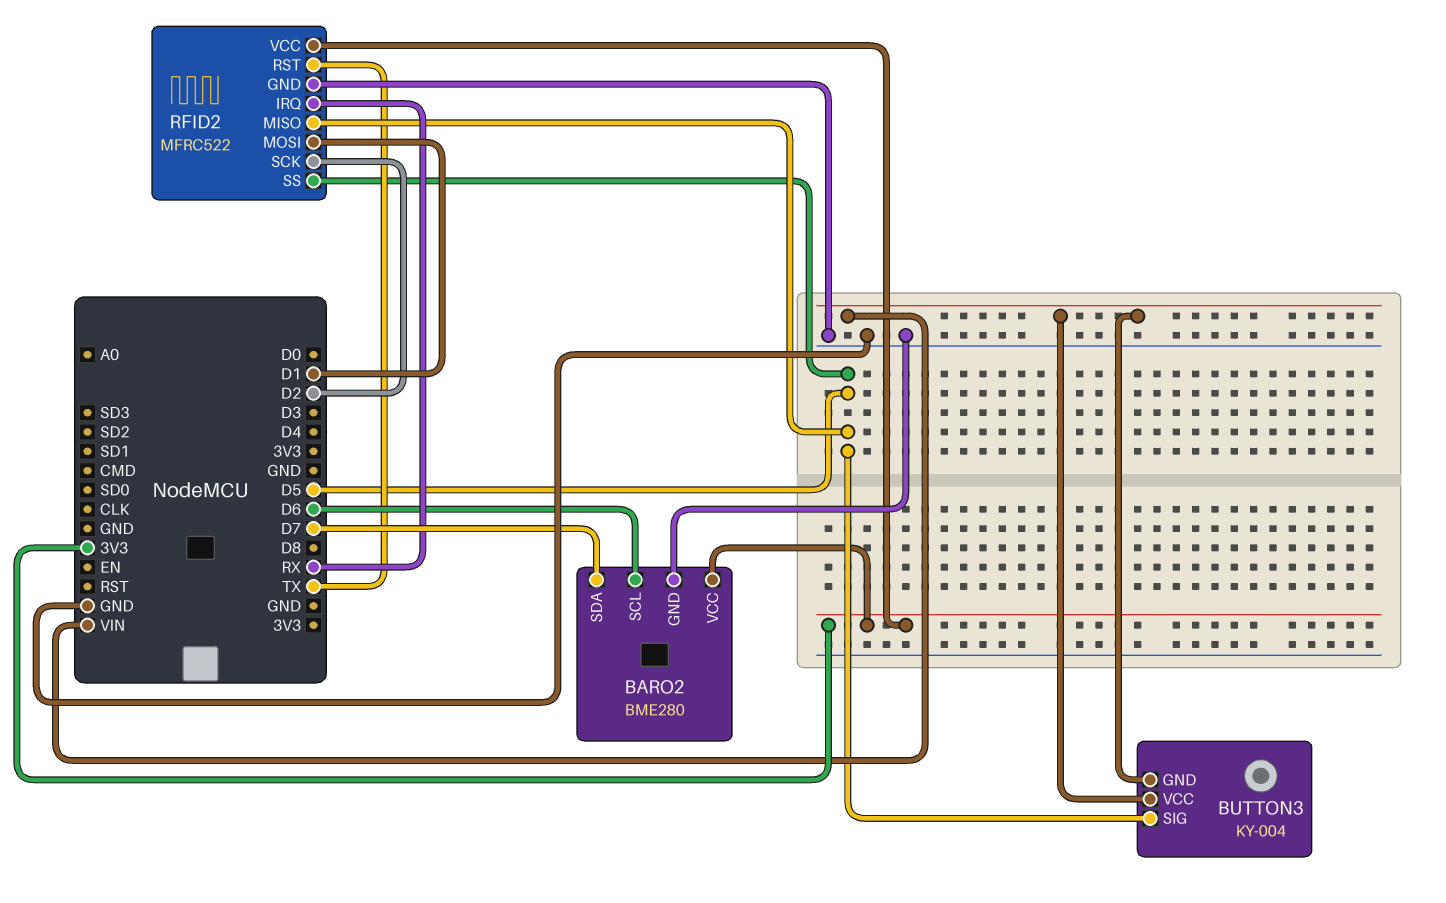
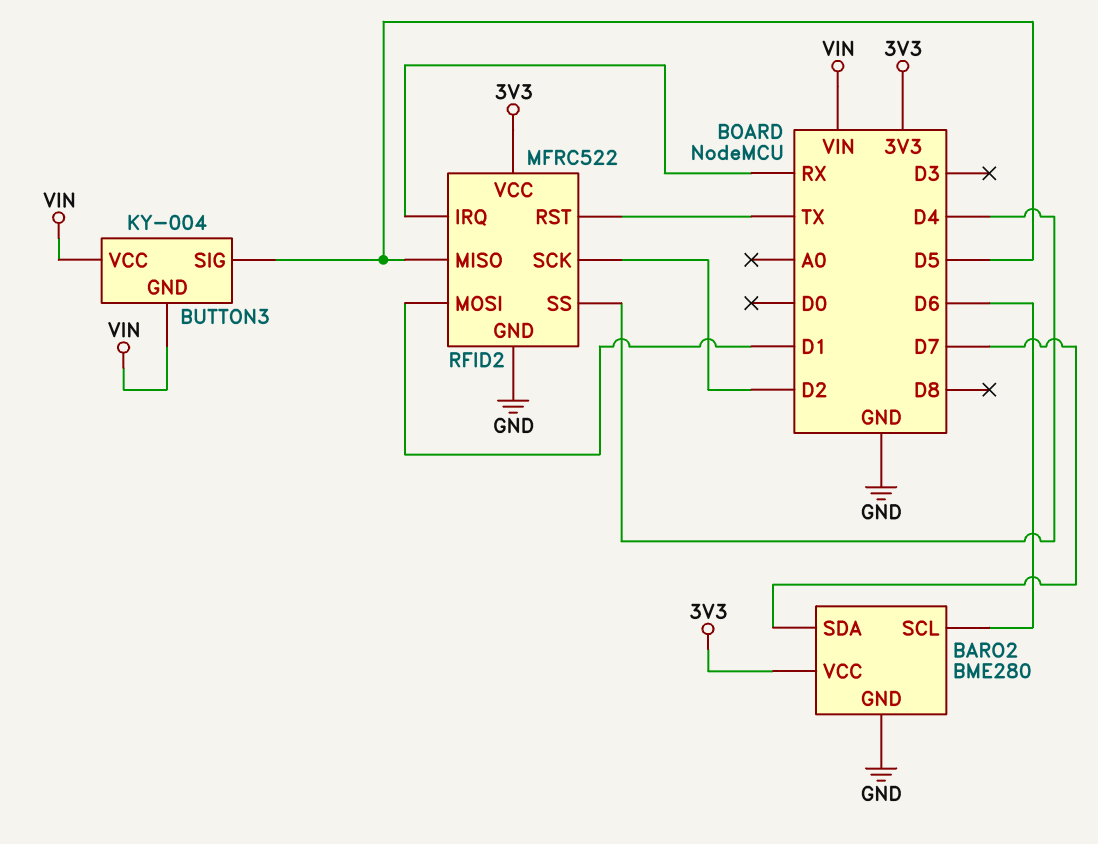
RFID2 pin SS: D5 -> D4

